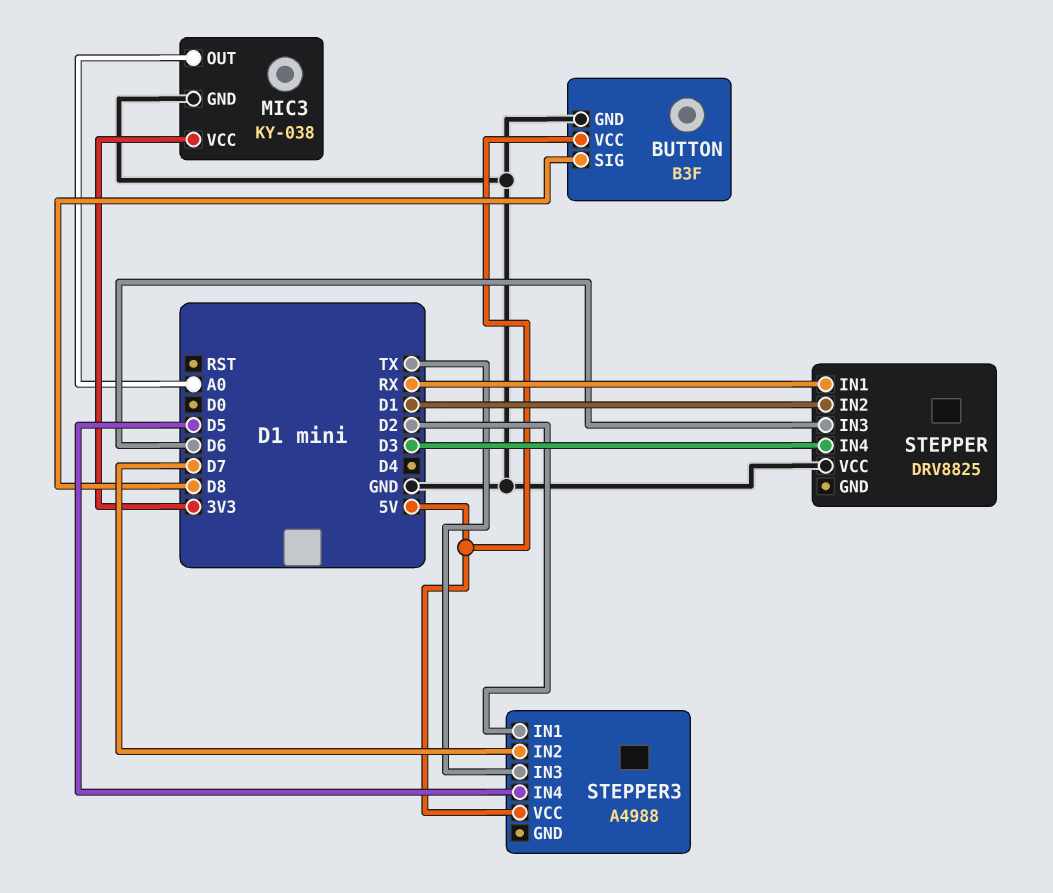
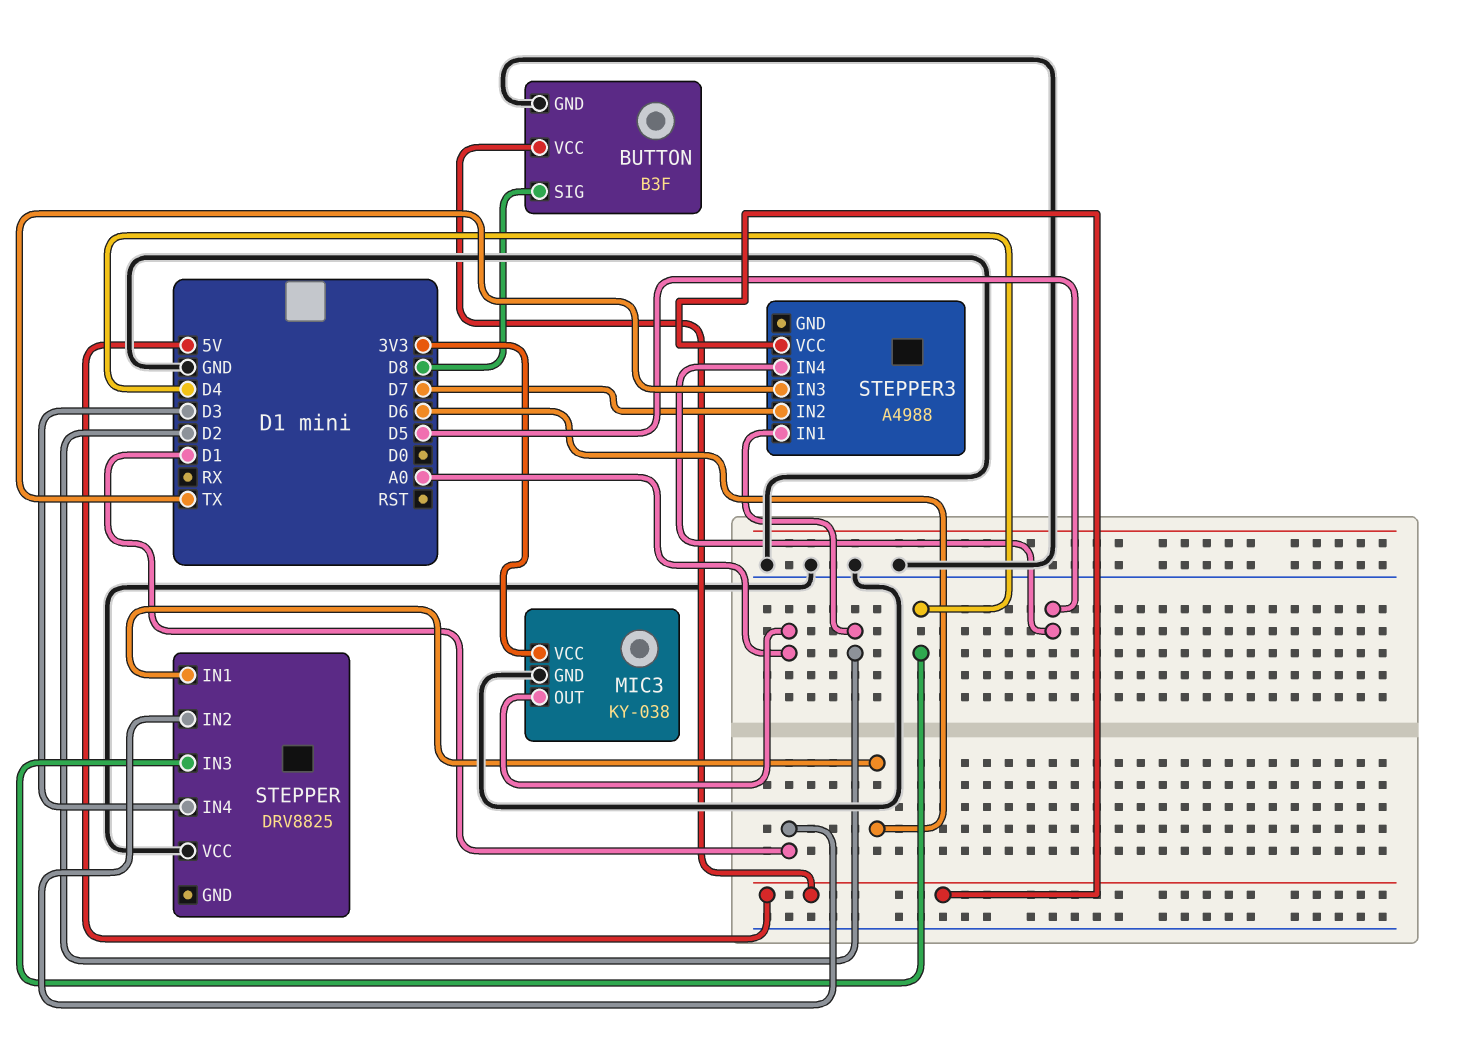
STEPPER pin IN1: RX -> D6
STEPPER pin IN3: D6 -> D4

